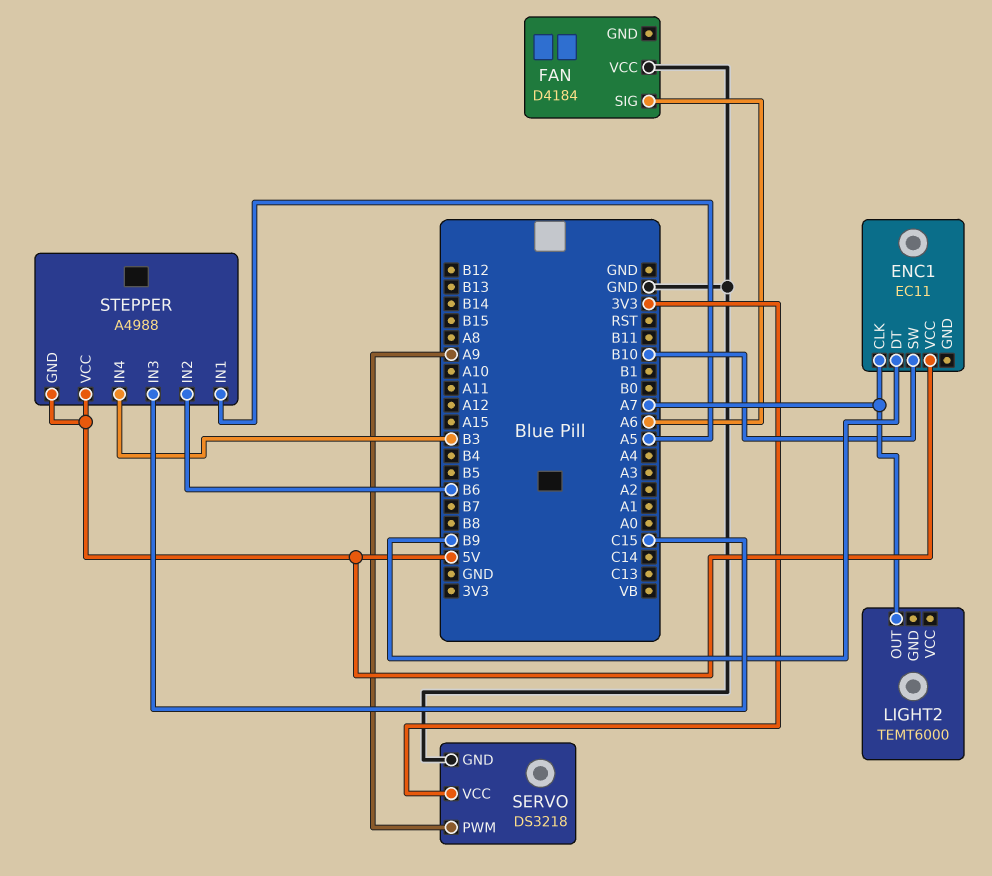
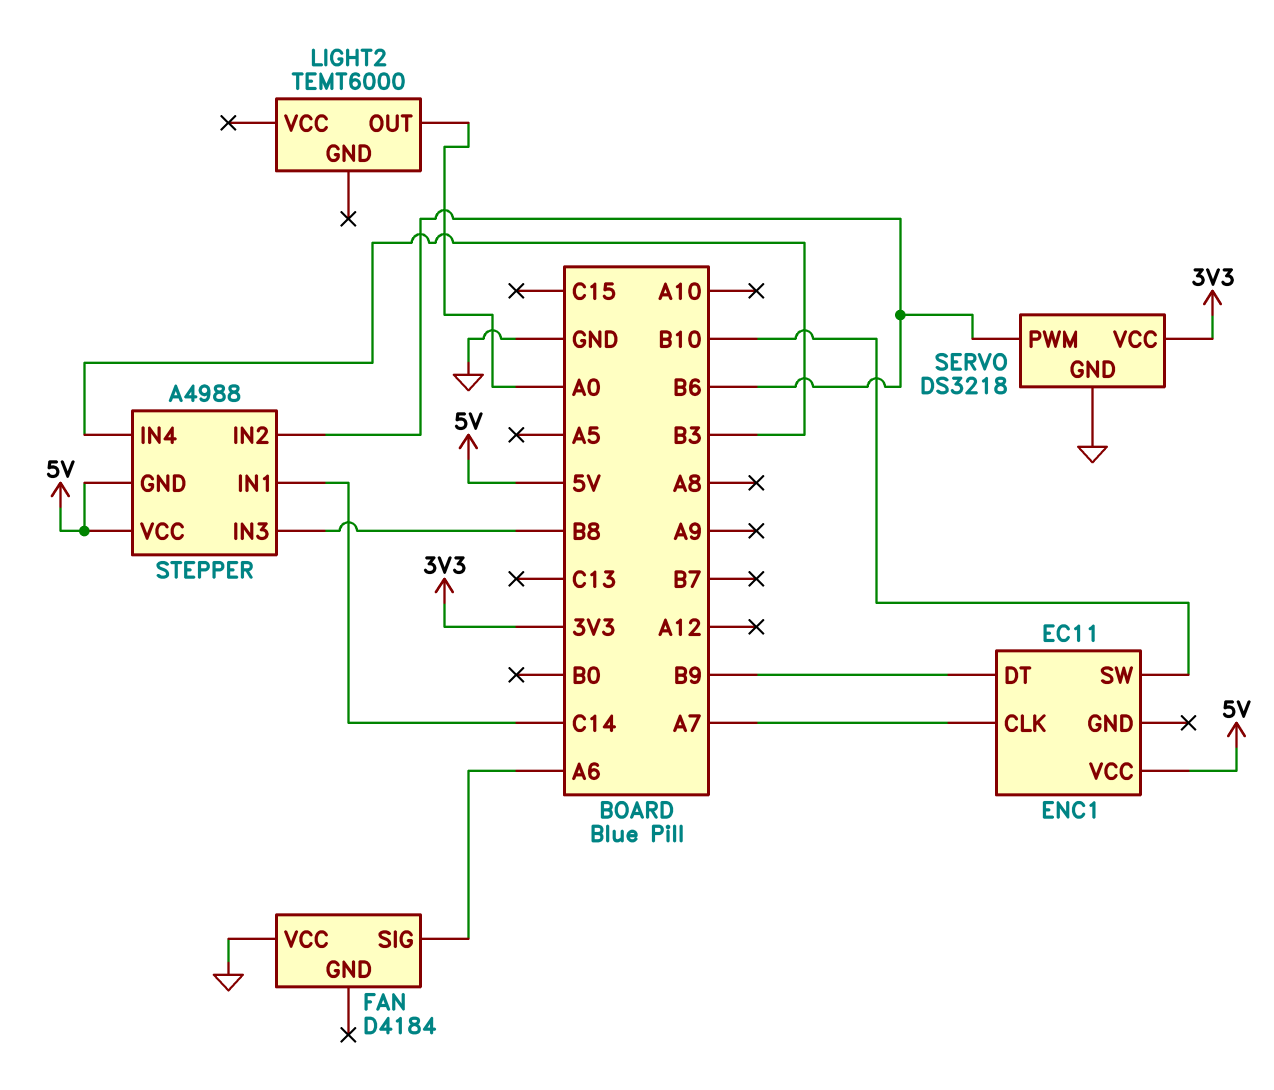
LIGHT2 pin OUT: A7 -> A0
SERVO pin PWM: A9 -> B6
STEPPER pin IN1: A5 -> C14
STEPPER pin IN3: C15 -> B8

